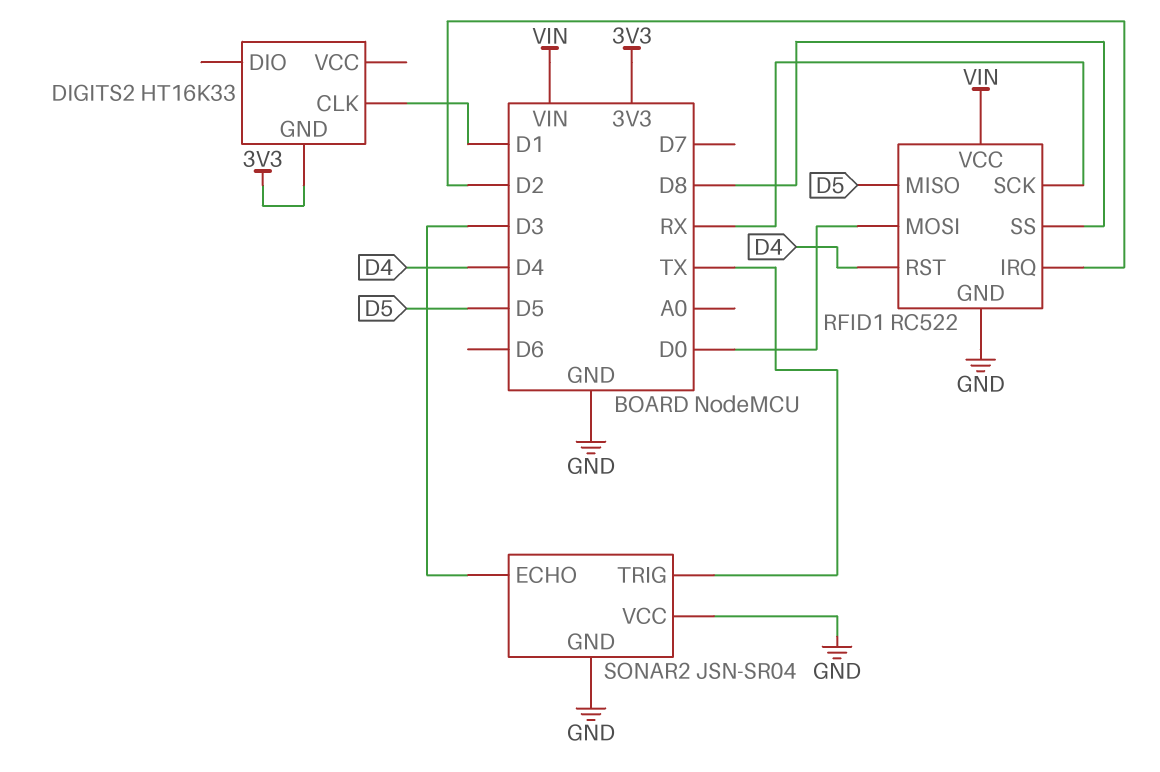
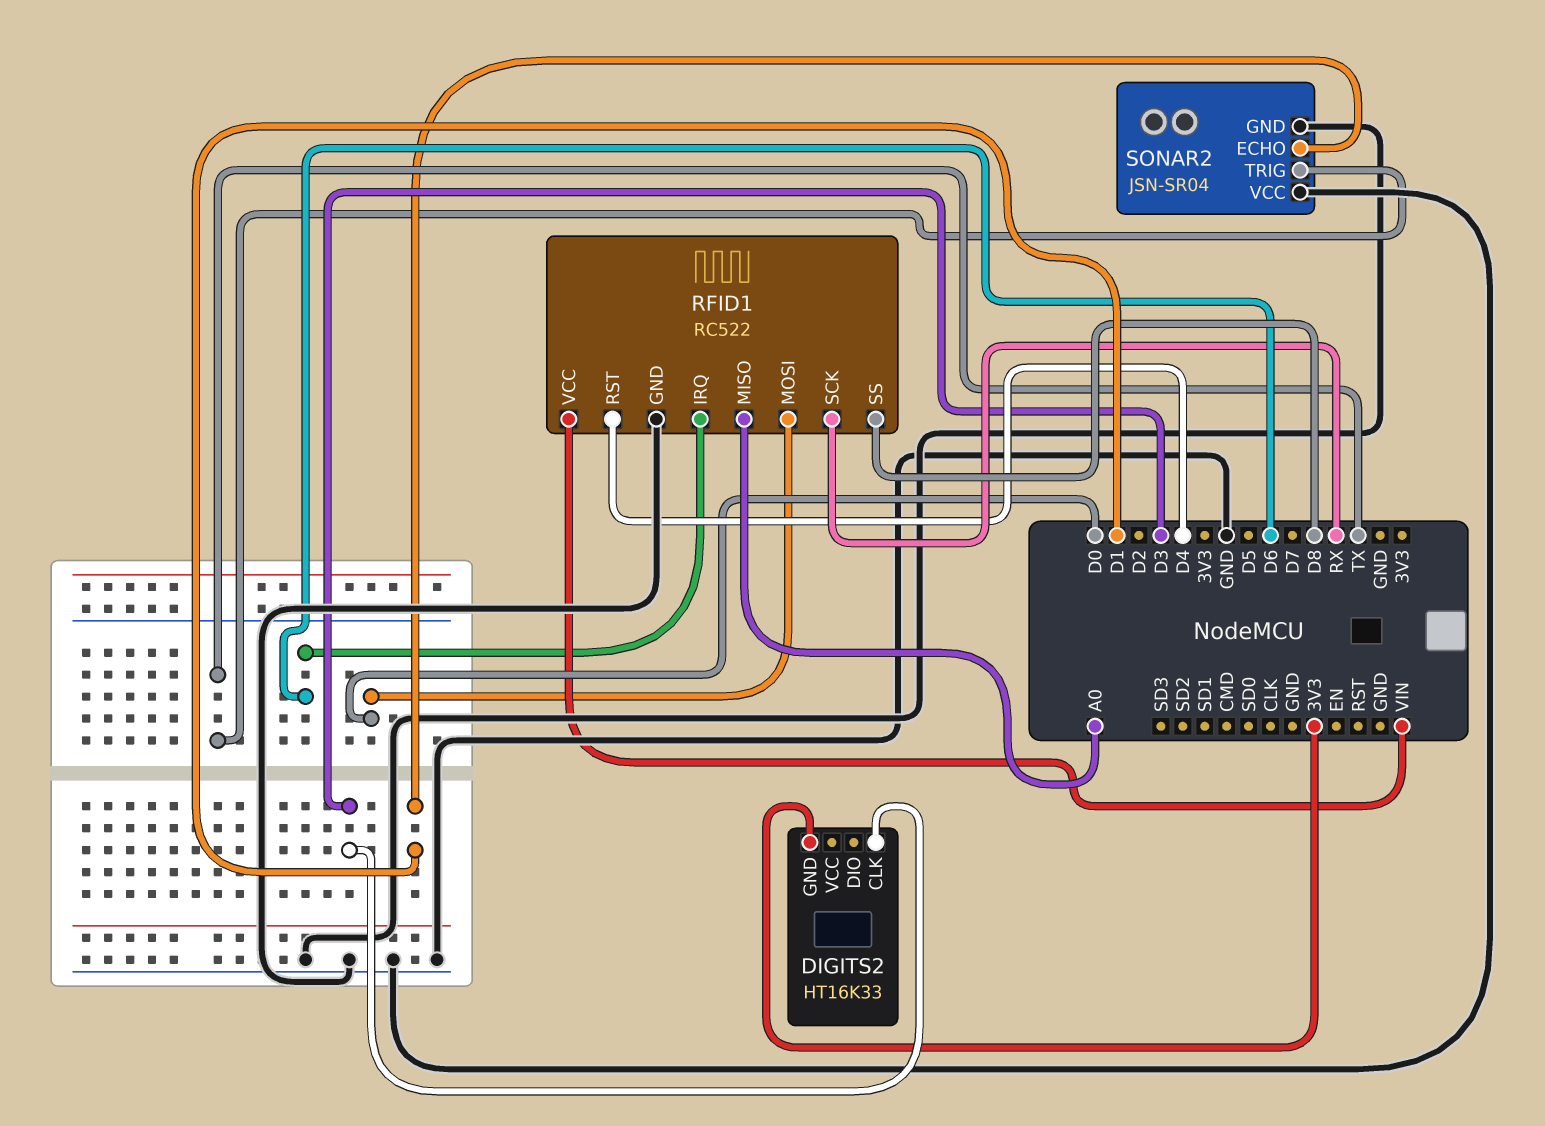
DIGITS2 pin CLK: D1 -> D3
RFID1 pin IRQ: D2 -> D6
RFID1 pin MISO: D5 -> A0
SONAR2 pin ECHO: D3 -> D1

